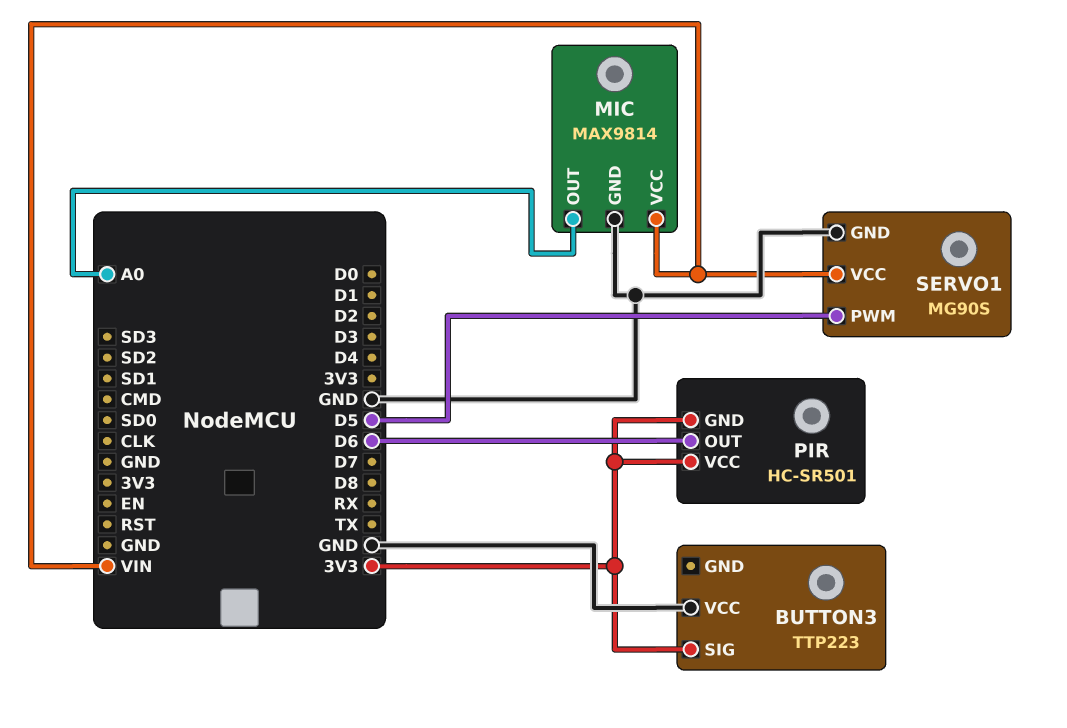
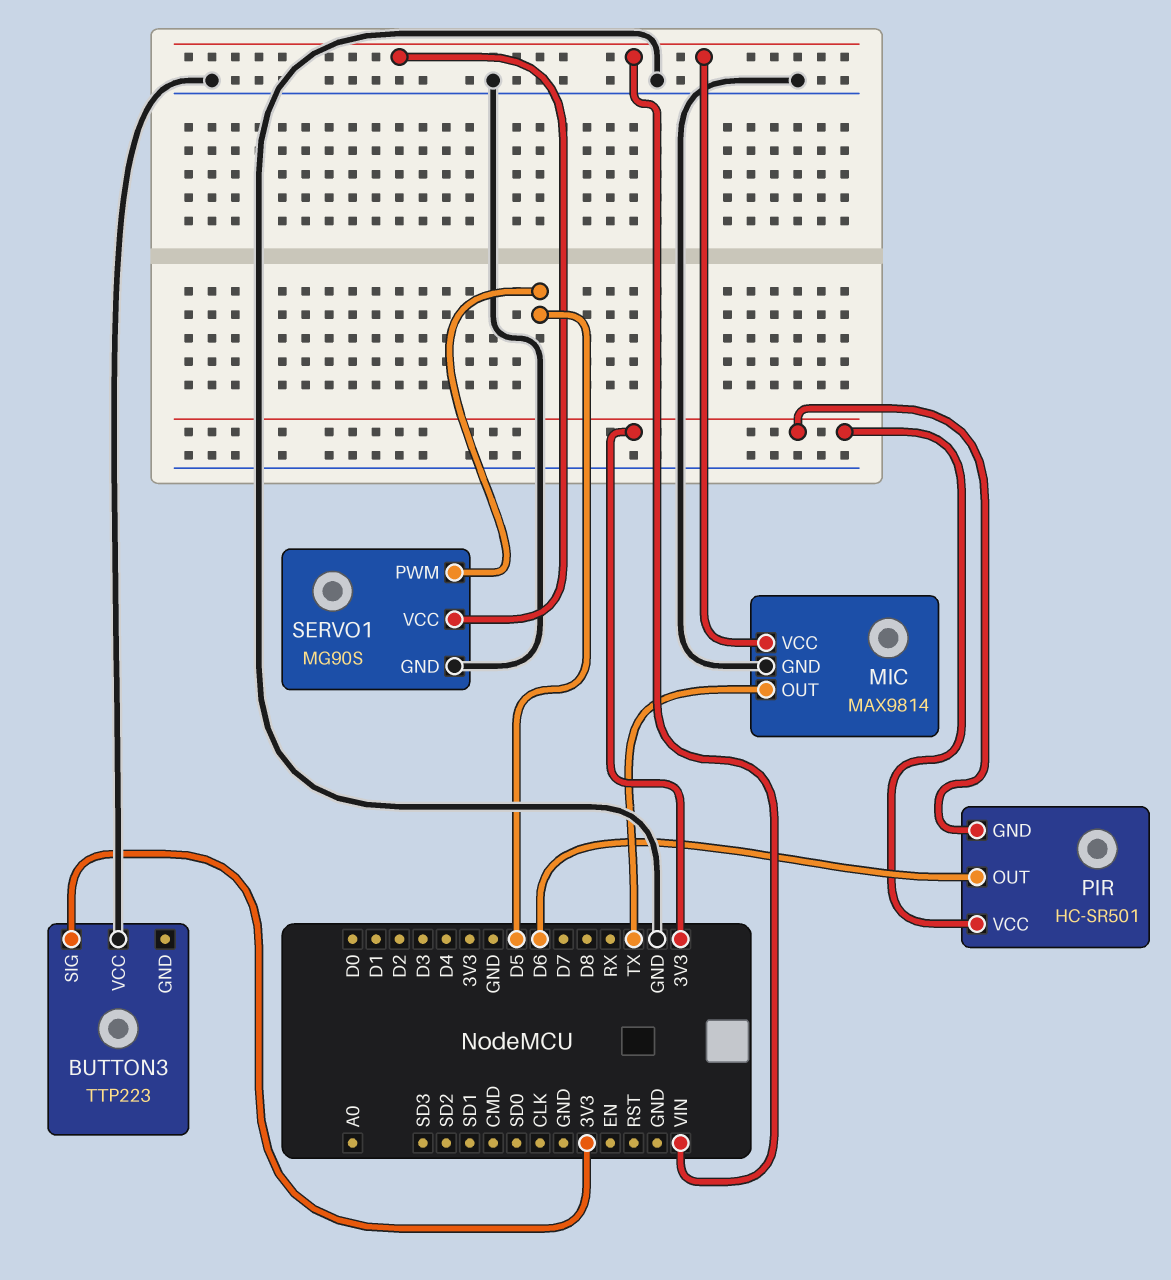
MIC pin OUT: A0 -> TX

